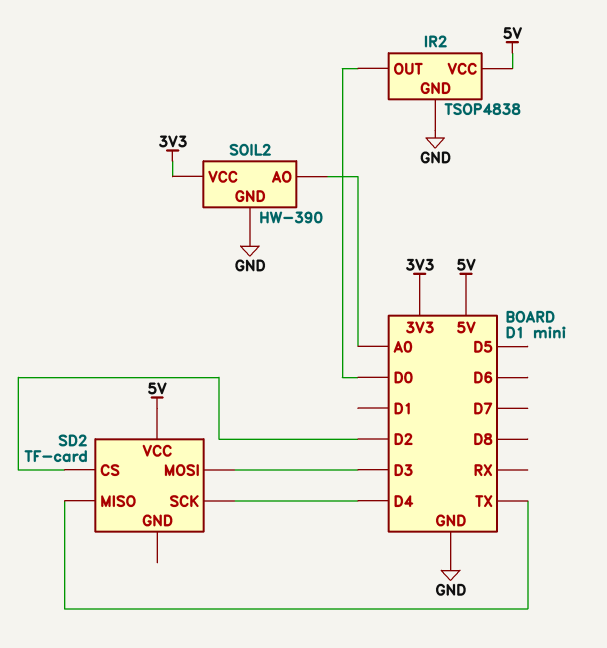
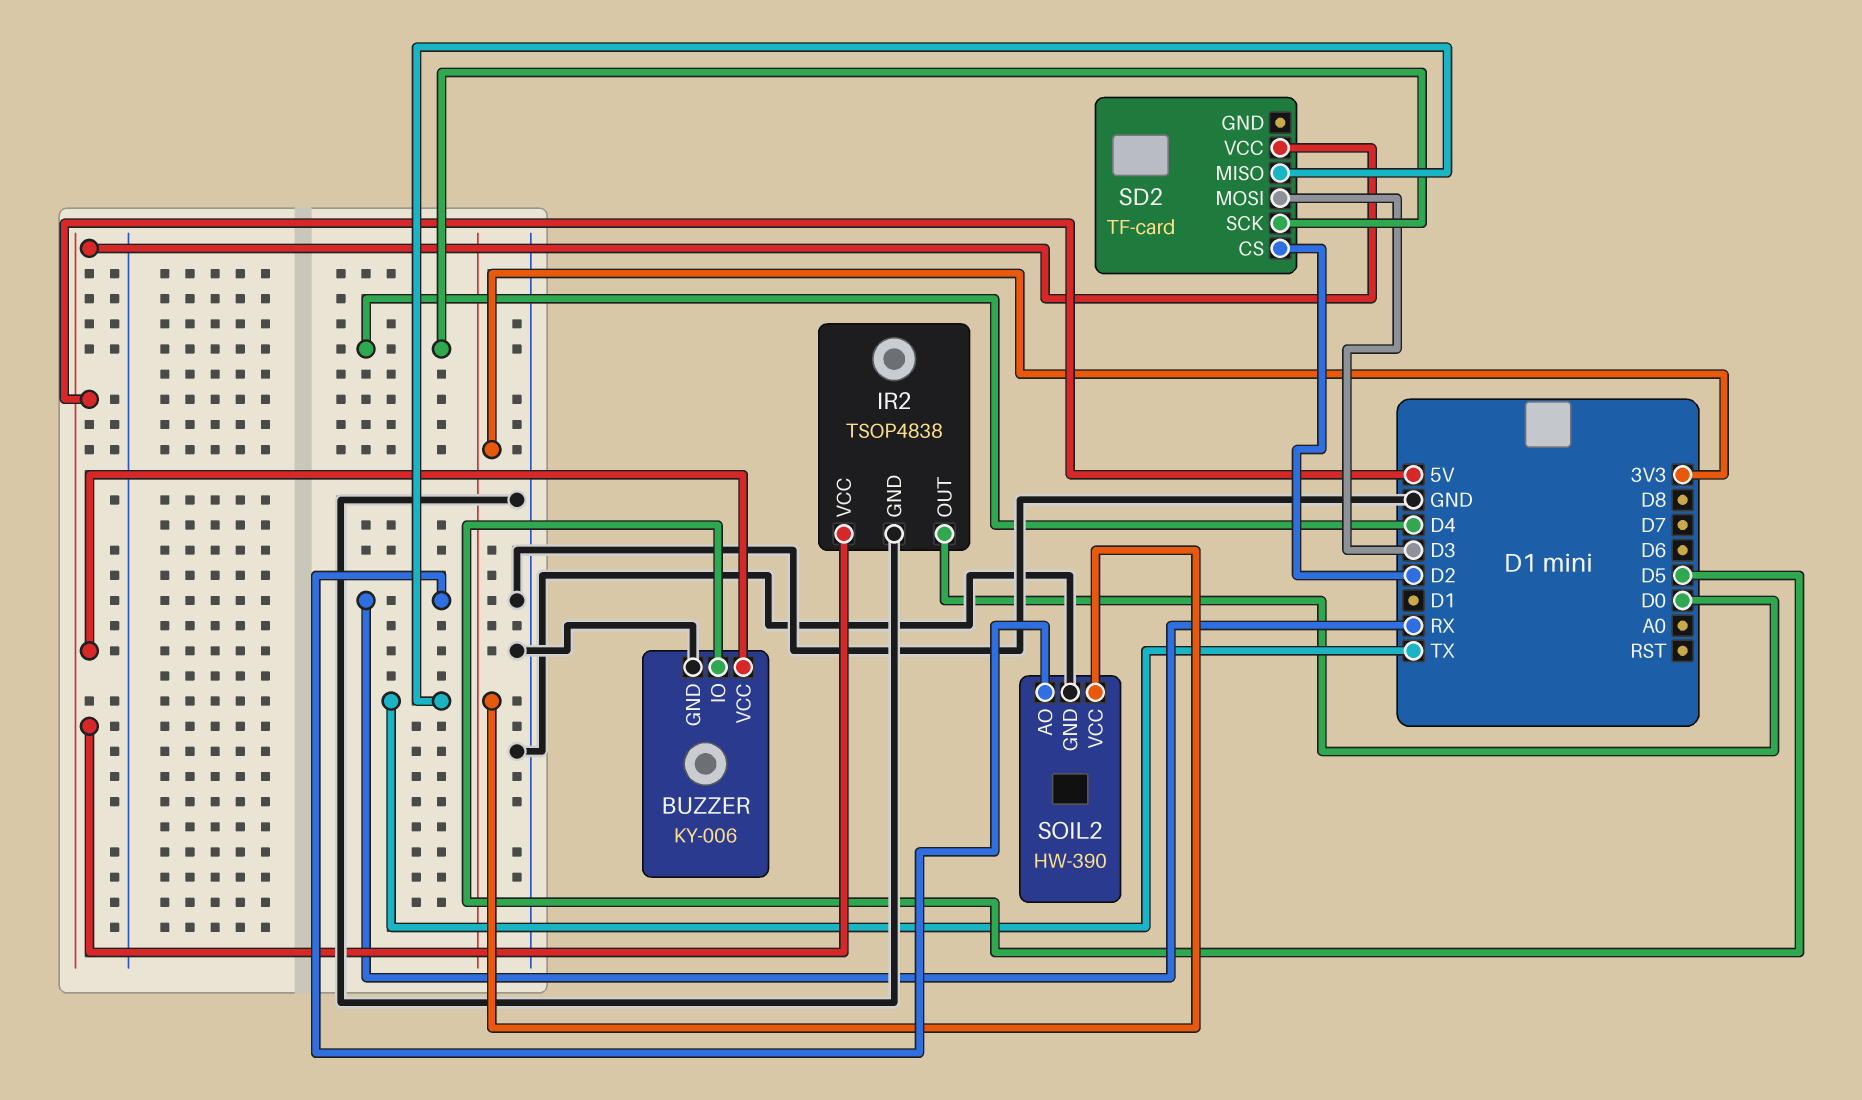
BUZZER: none -> KY-006
BUZZER pin GND: none -> GND
BUZZER pin IO: none -> D5
BUZZER pin VCC: none -> 5V
SOIL2 pin AO: A0 -> RX

